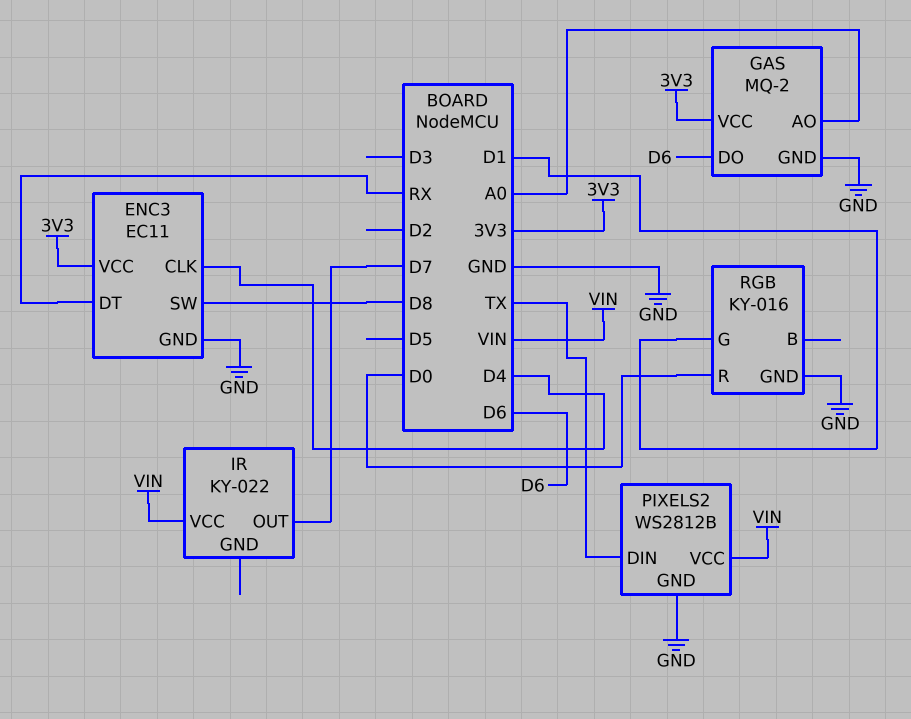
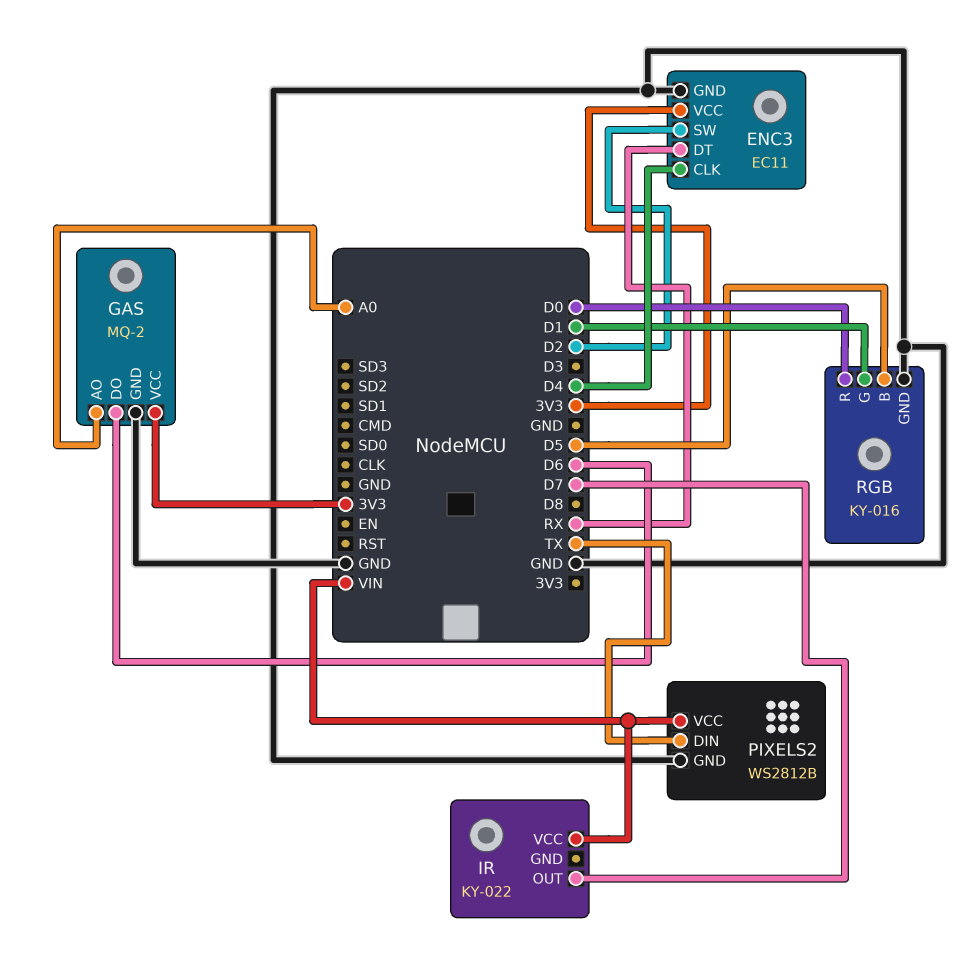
ENC3 pin SW: D8 -> D2
RGB pin B: none -> D5

